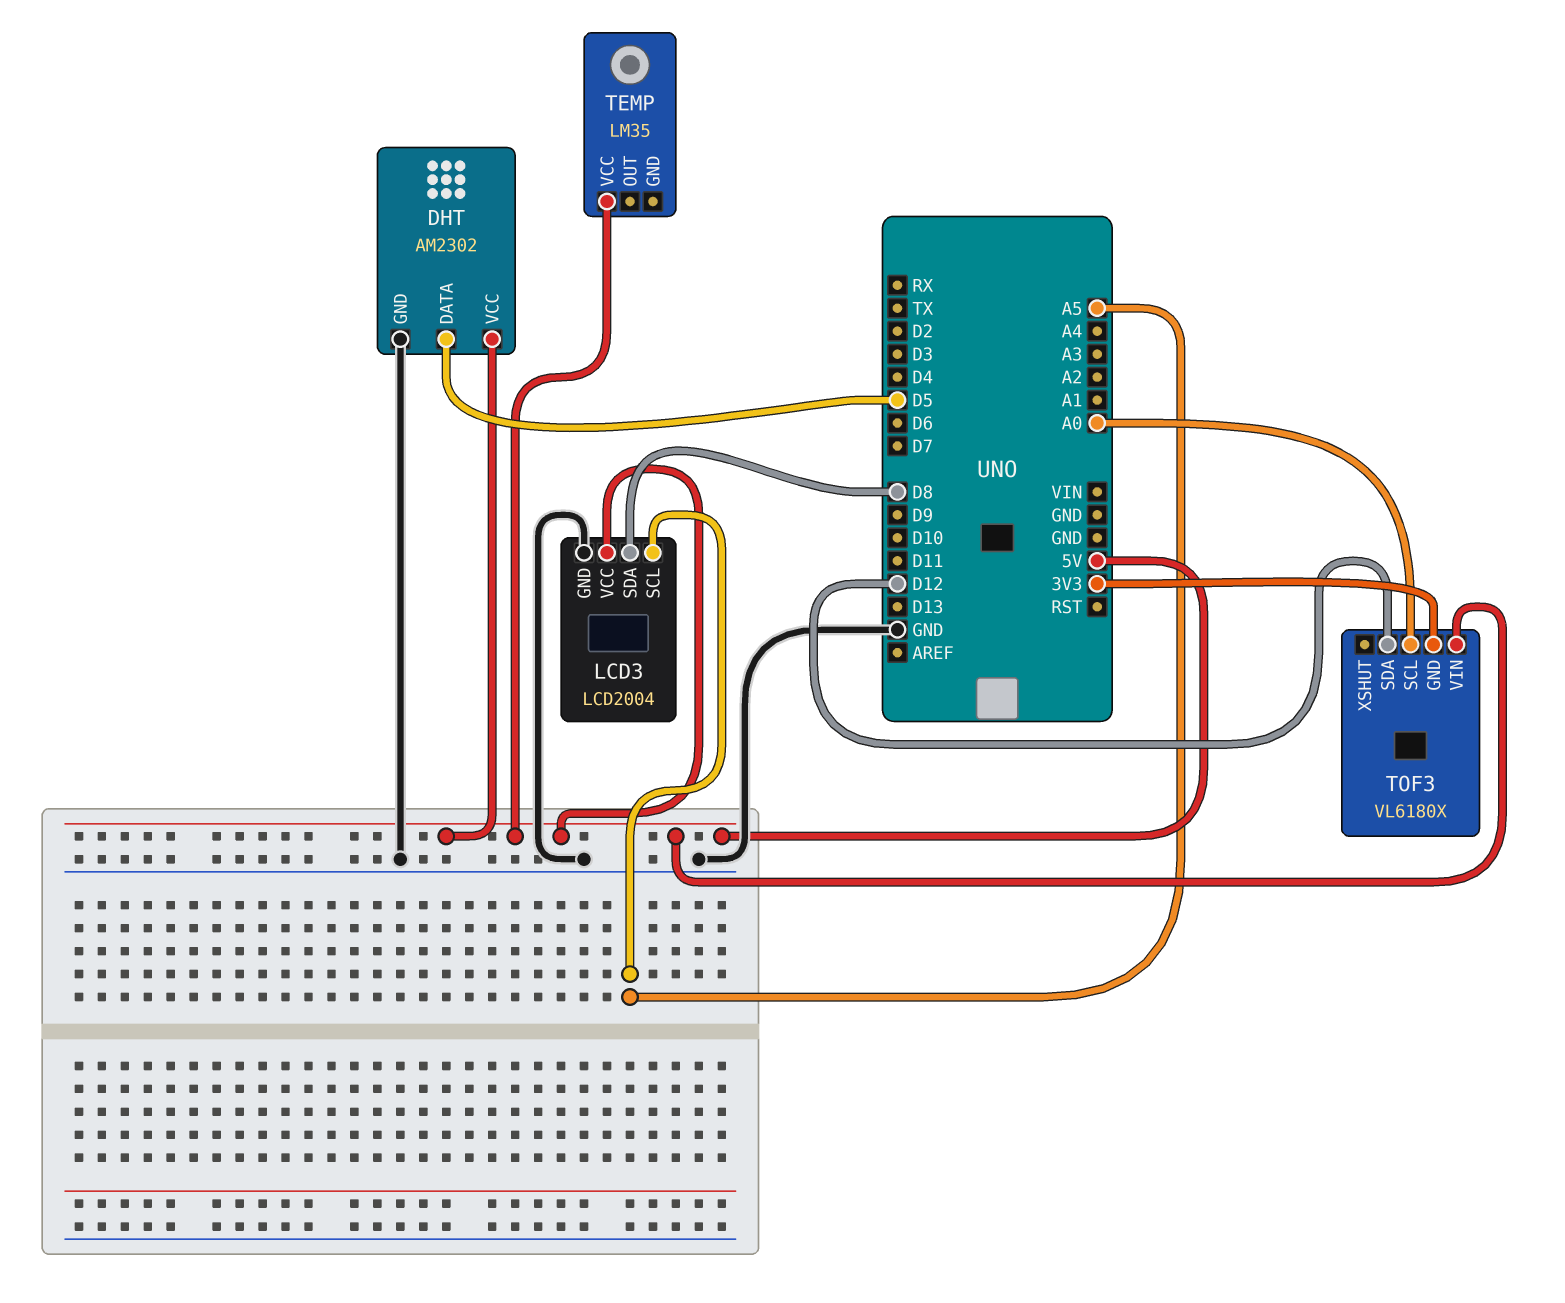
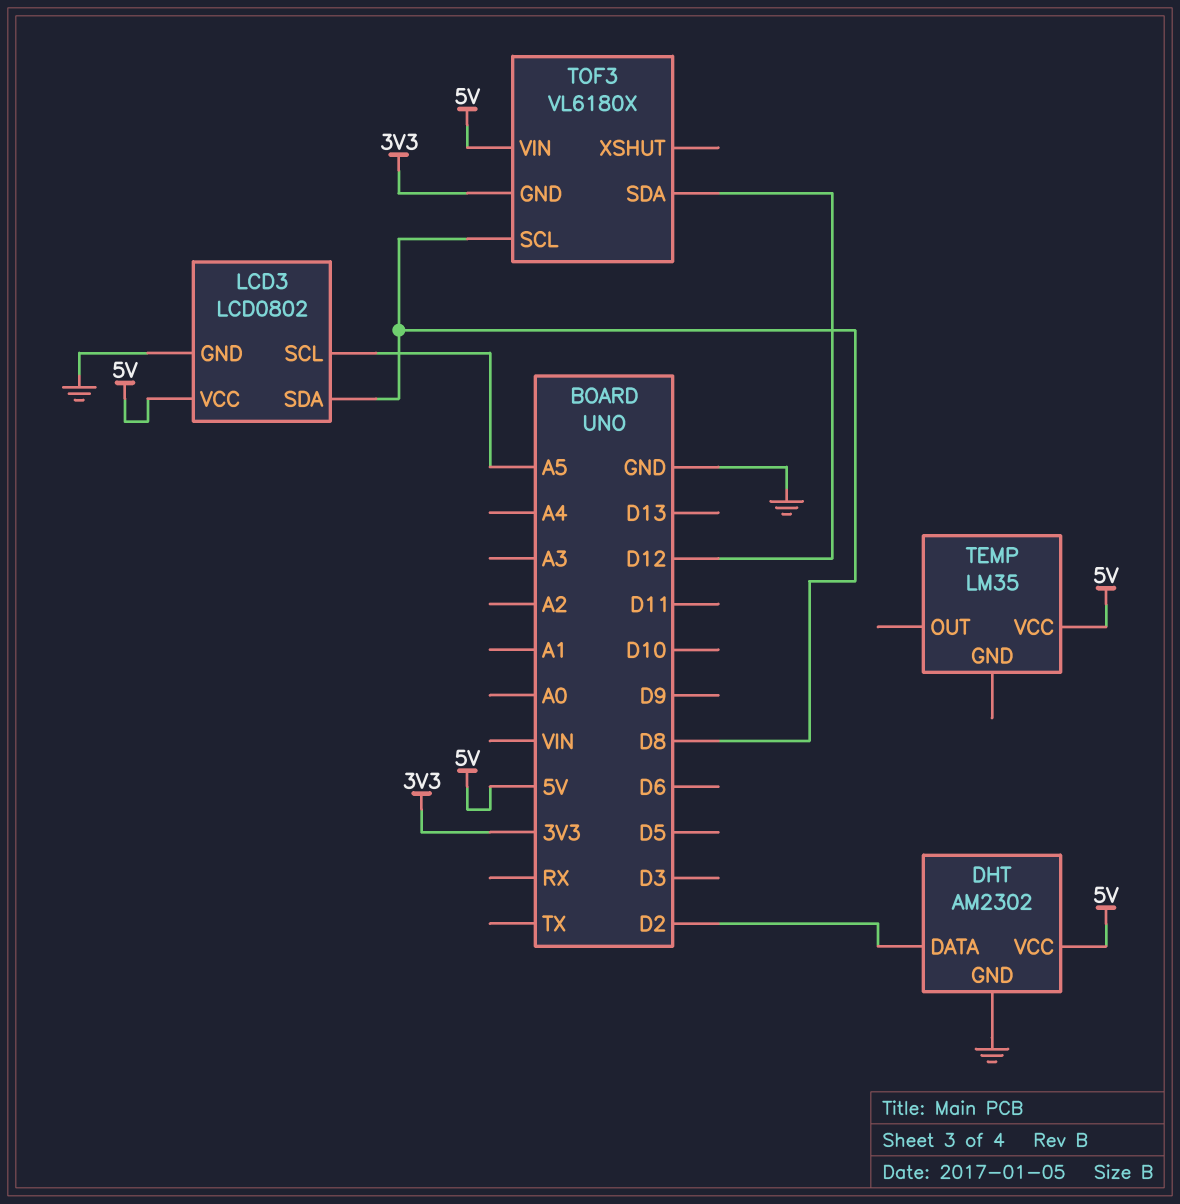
DHT pin DATA: D5 -> D2
LCD3: LCD2004 -> LCD0802
TOF3 pin SCL: A0 -> D8

